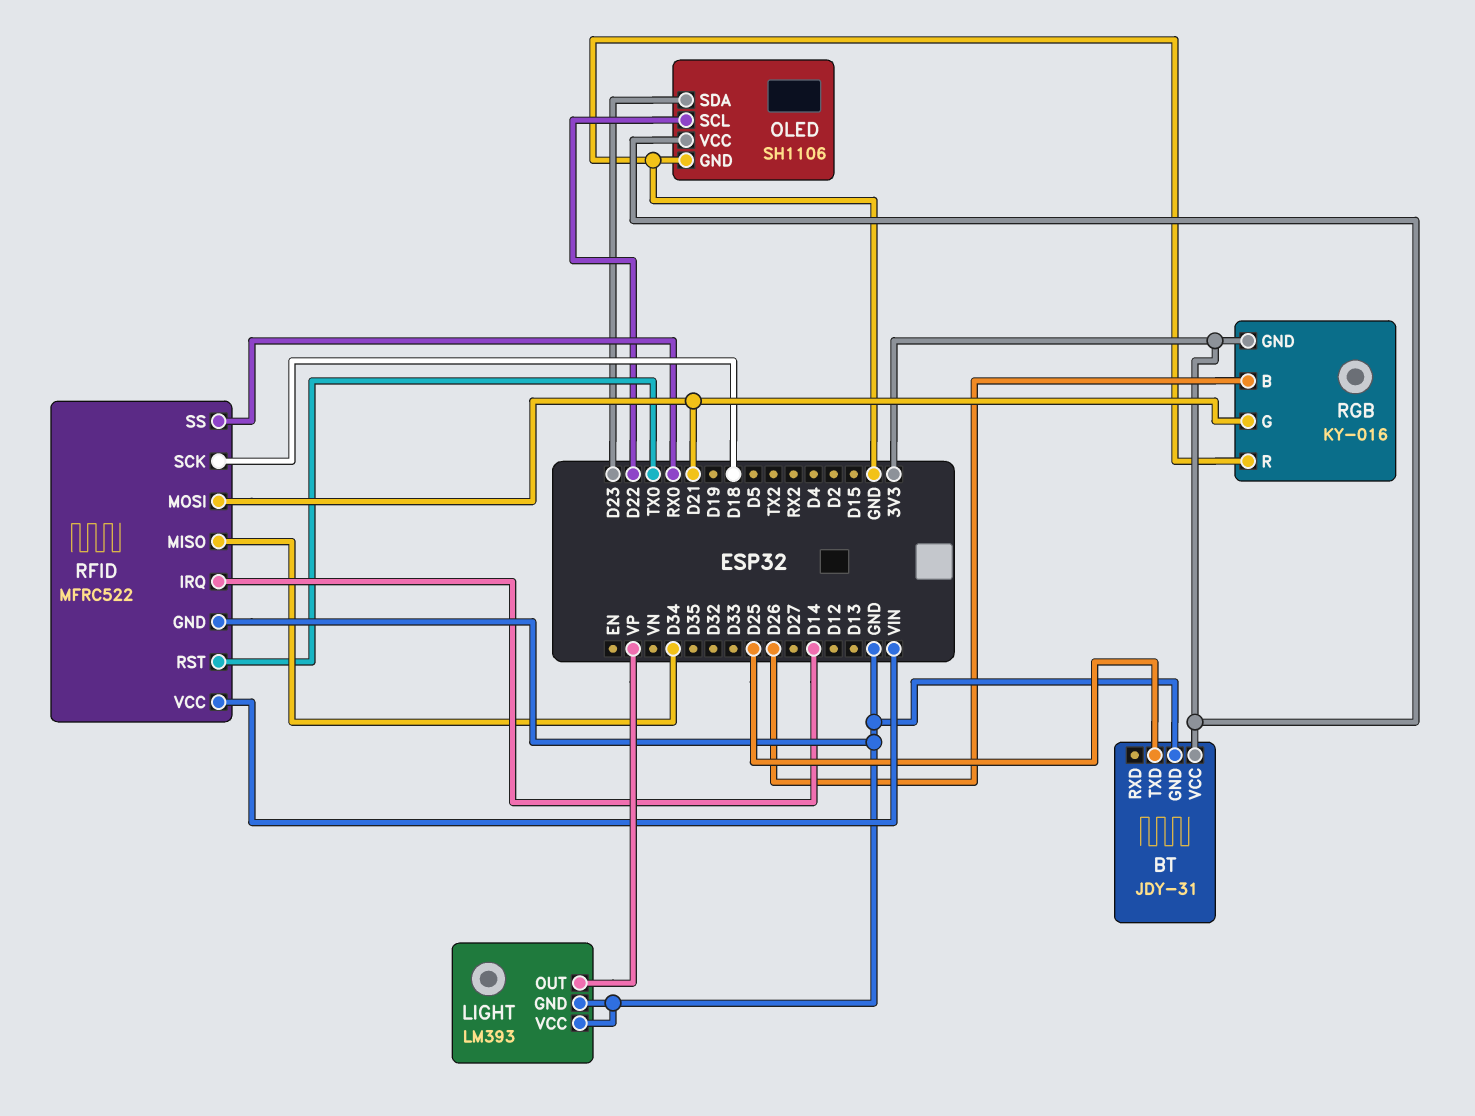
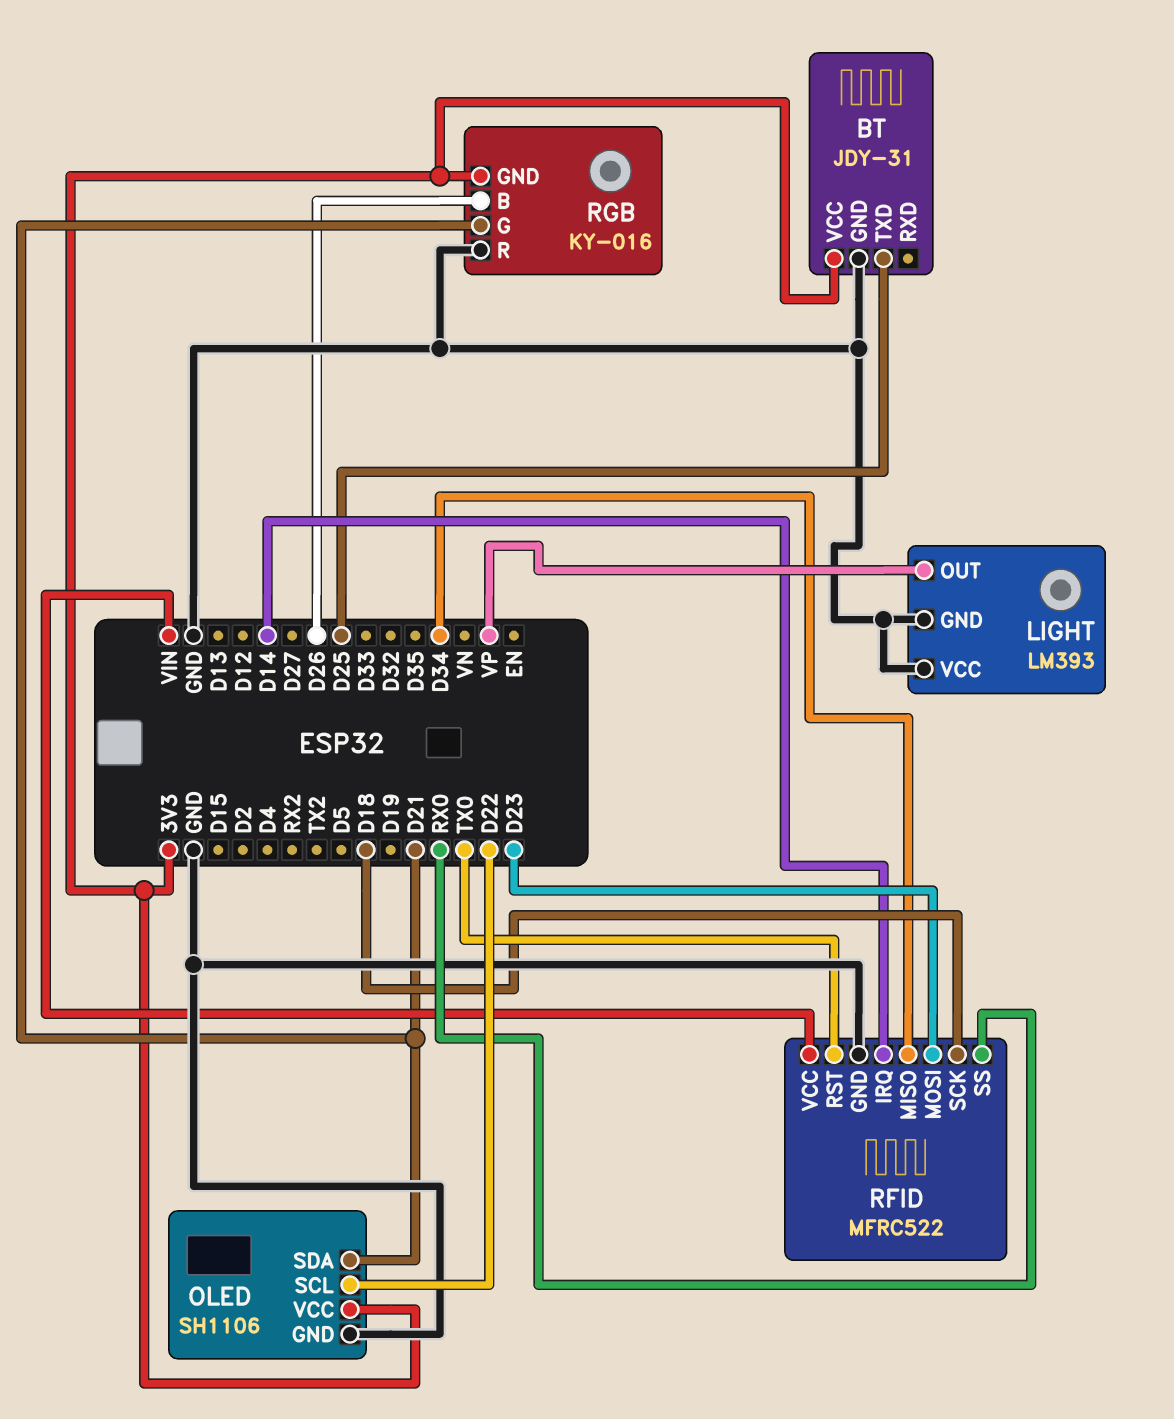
OLED pin SDA: D23 -> D21
RFID pin MOSI: D21 -> D23

